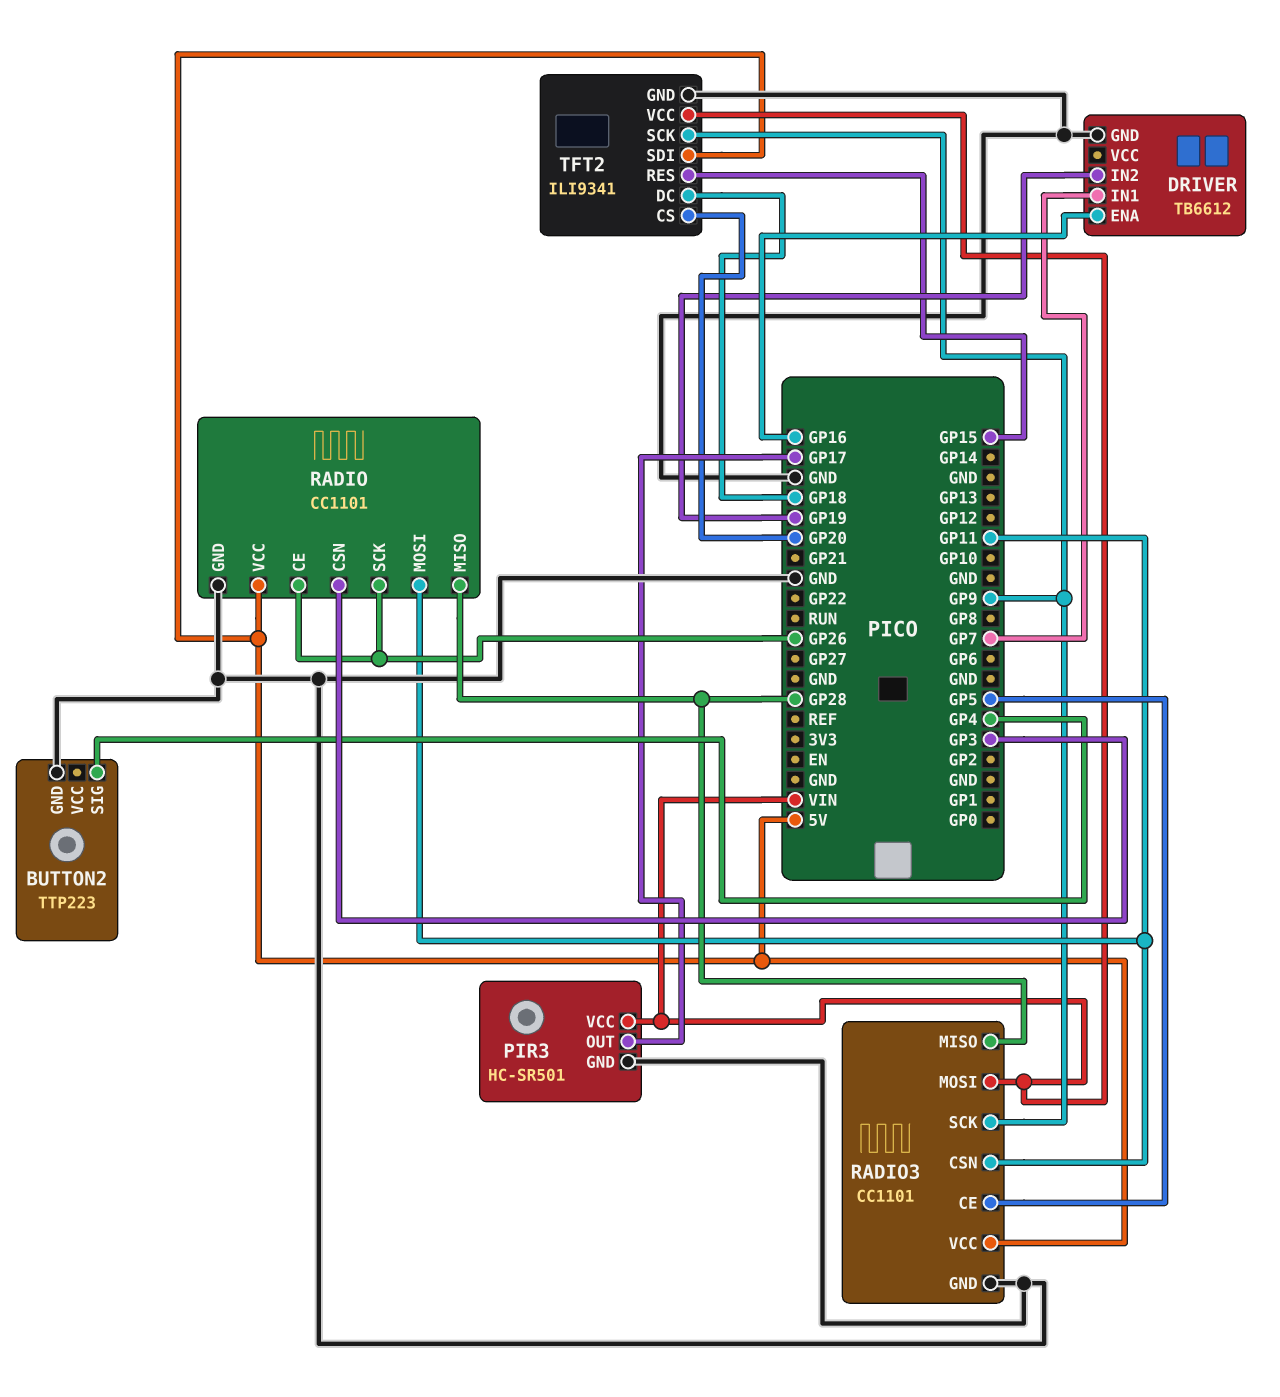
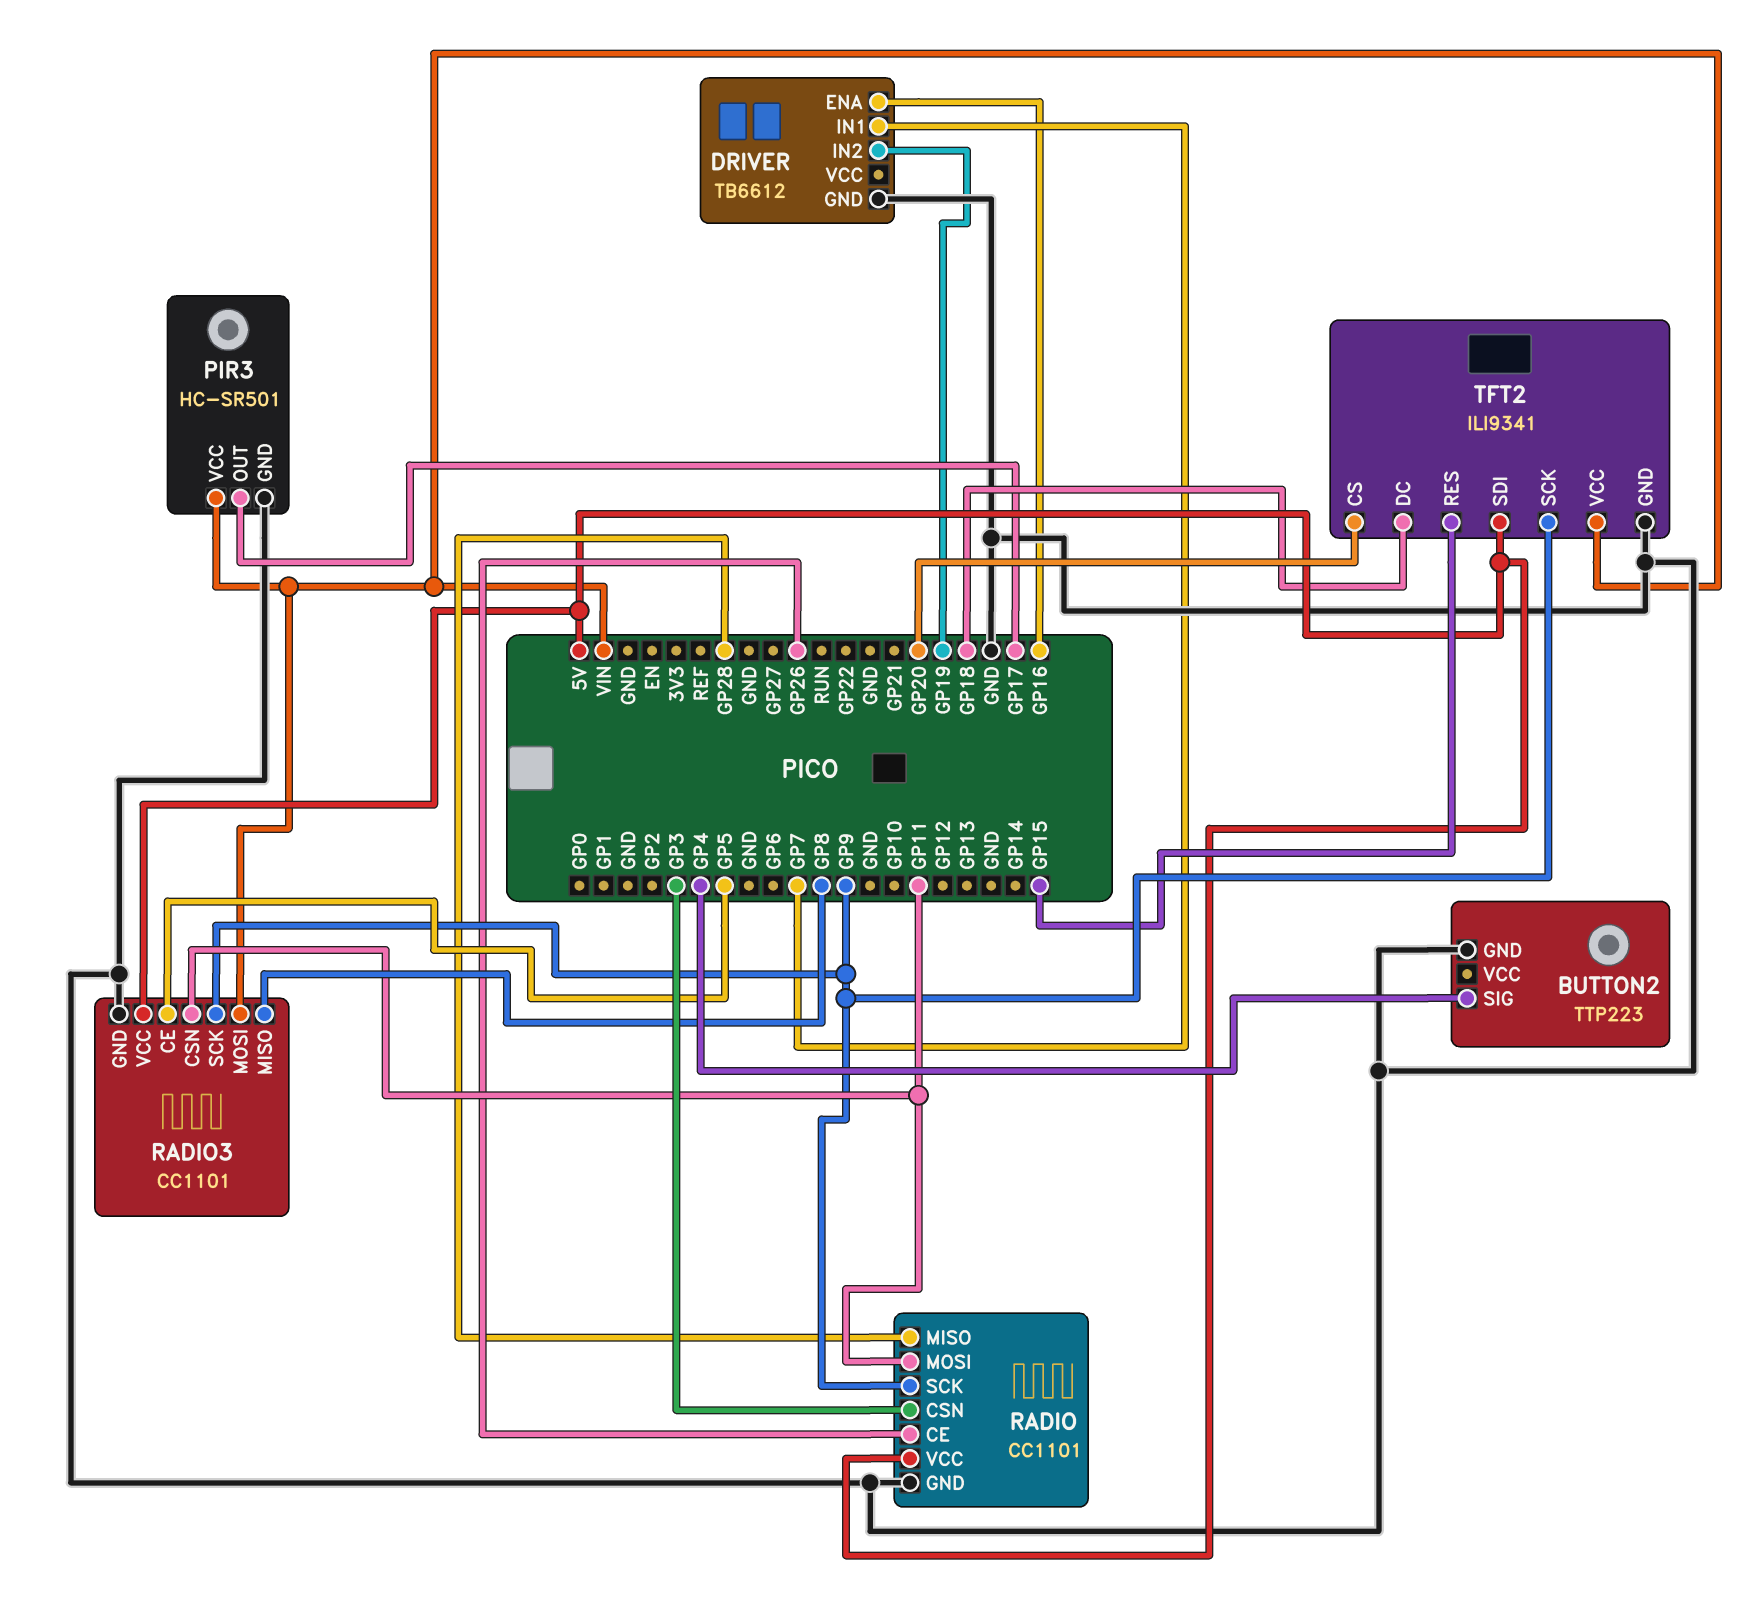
RADIO pin SCK: GP26 -> GP9
RADIO3 pin MISO: GP28 -> GP8

